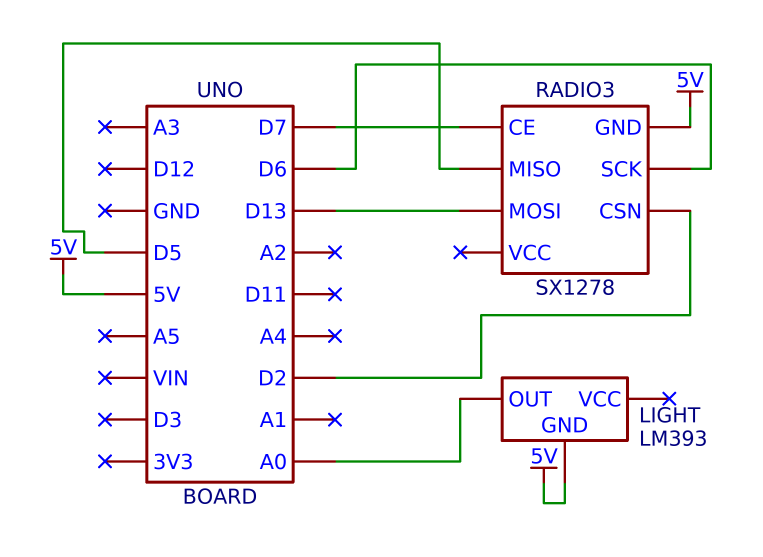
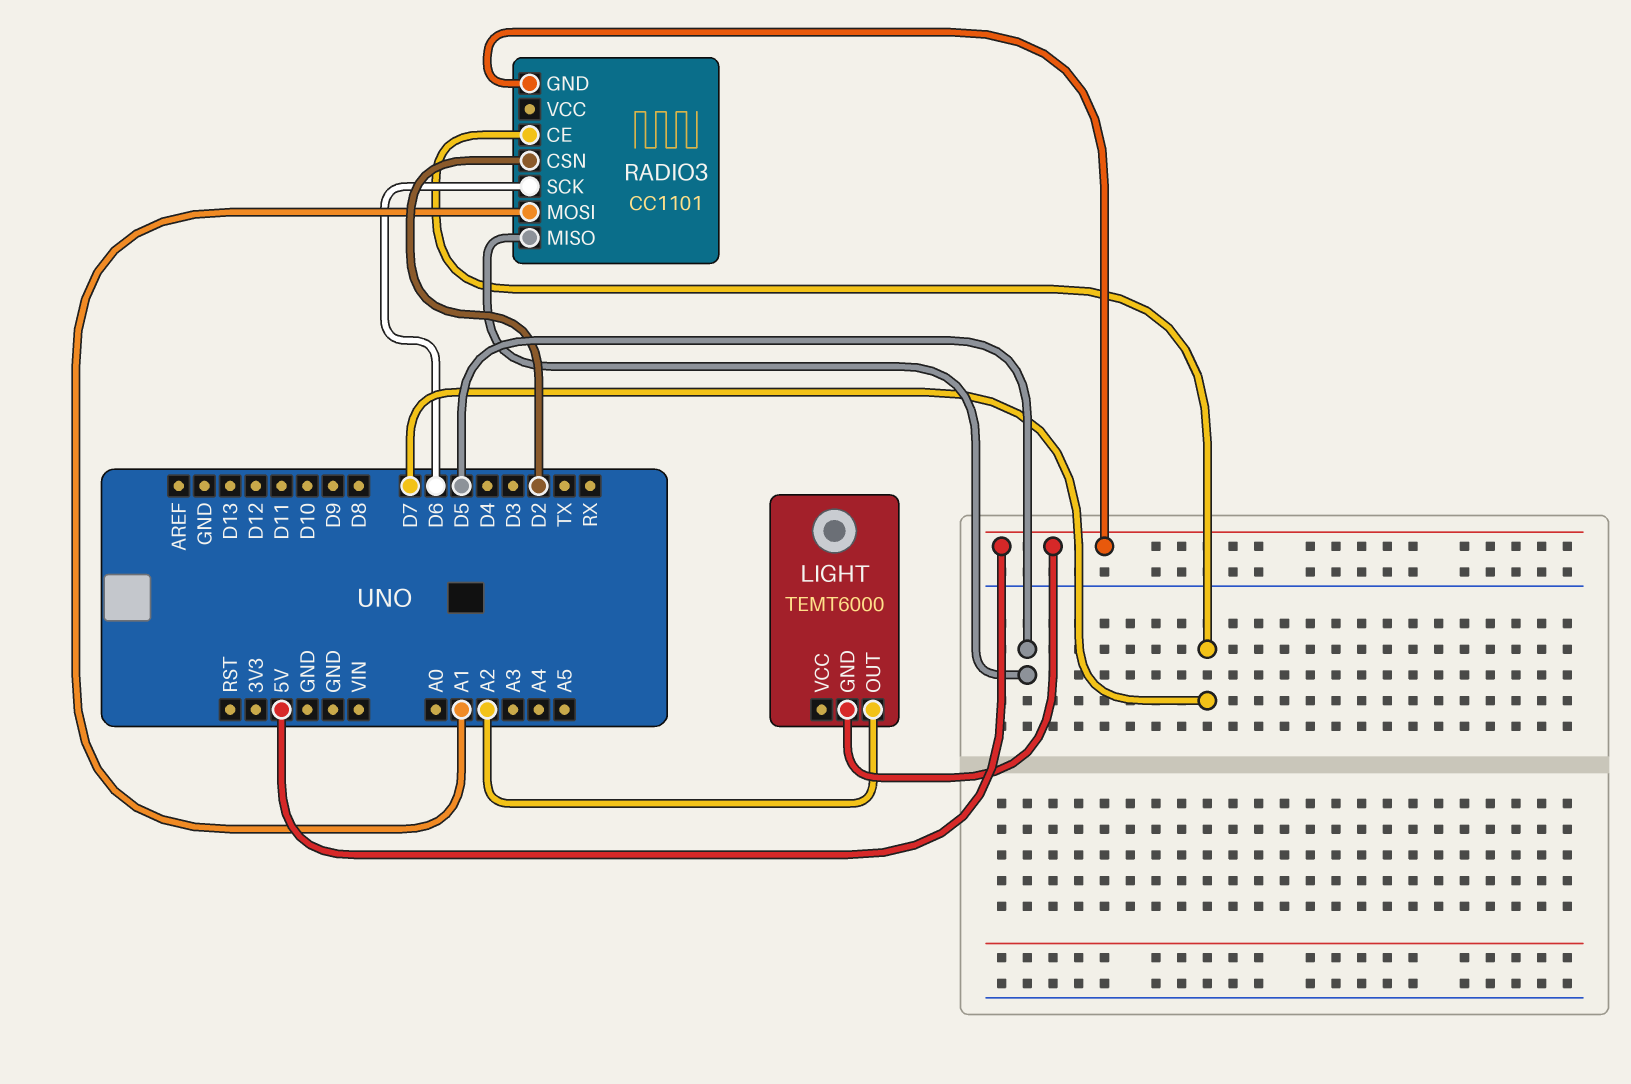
LIGHT: LM393 -> TEMT6000
LIGHT pin OUT: A0 -> A2
RADIO3: SX1278 -> CC1101
RADIO3 pin MOSI: D13 -> A1

